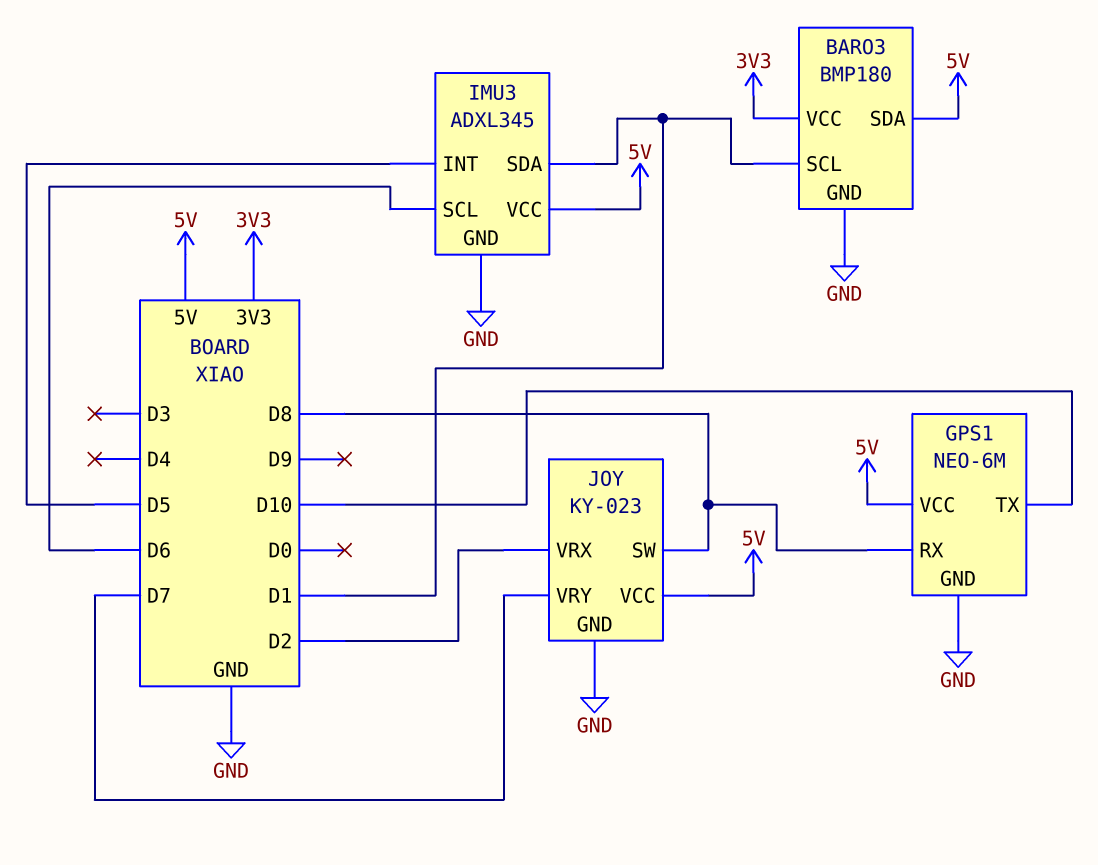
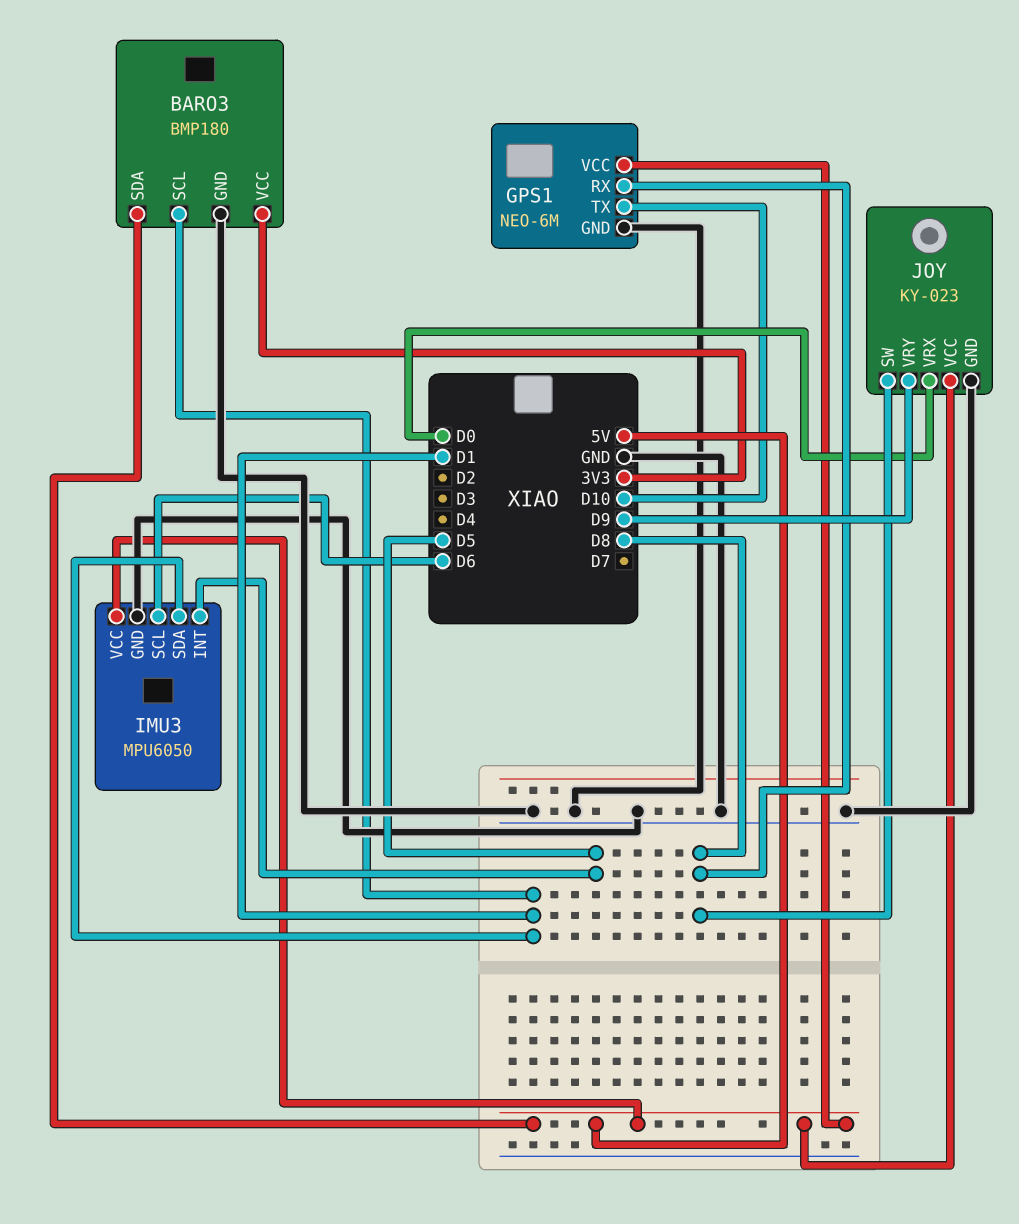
IMU3: ADXL345 -> MPU6050
JOY pin VRX: D2 -> D0
JOY pin VRY: D7 -> D9

